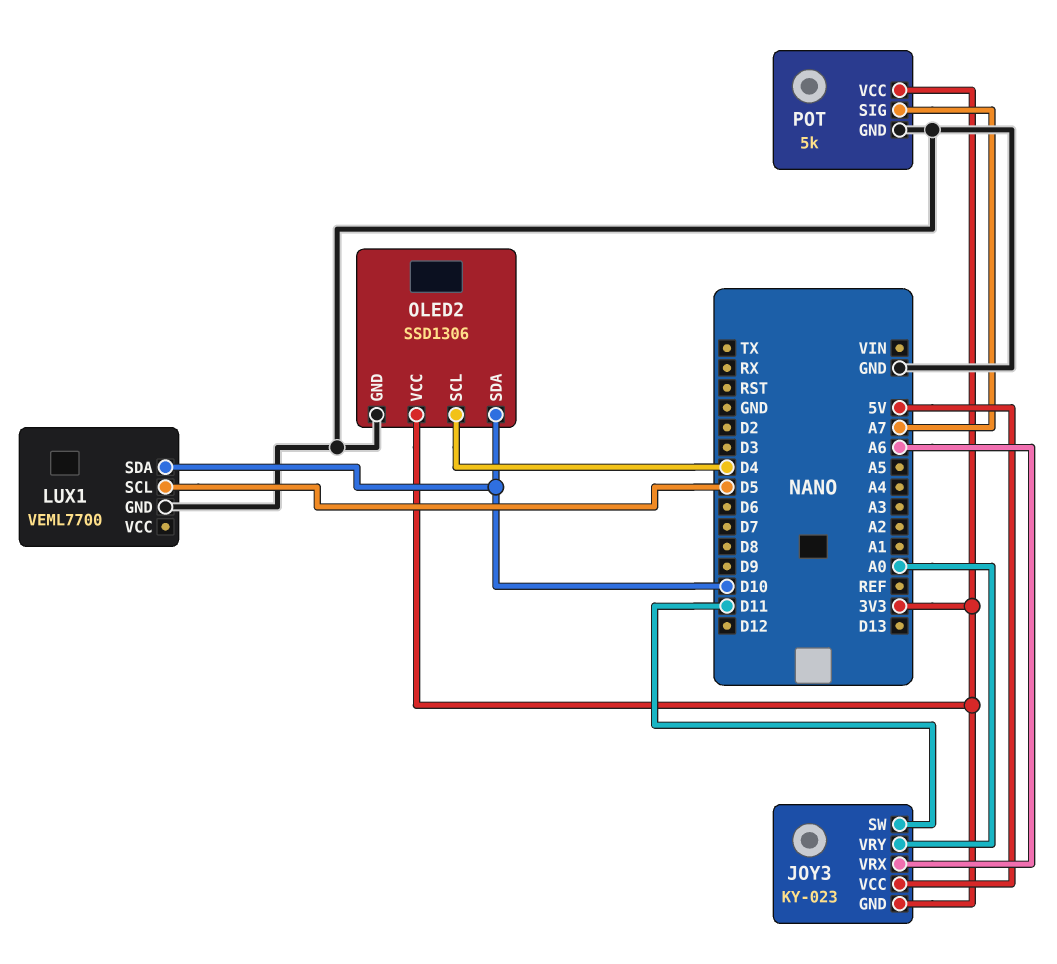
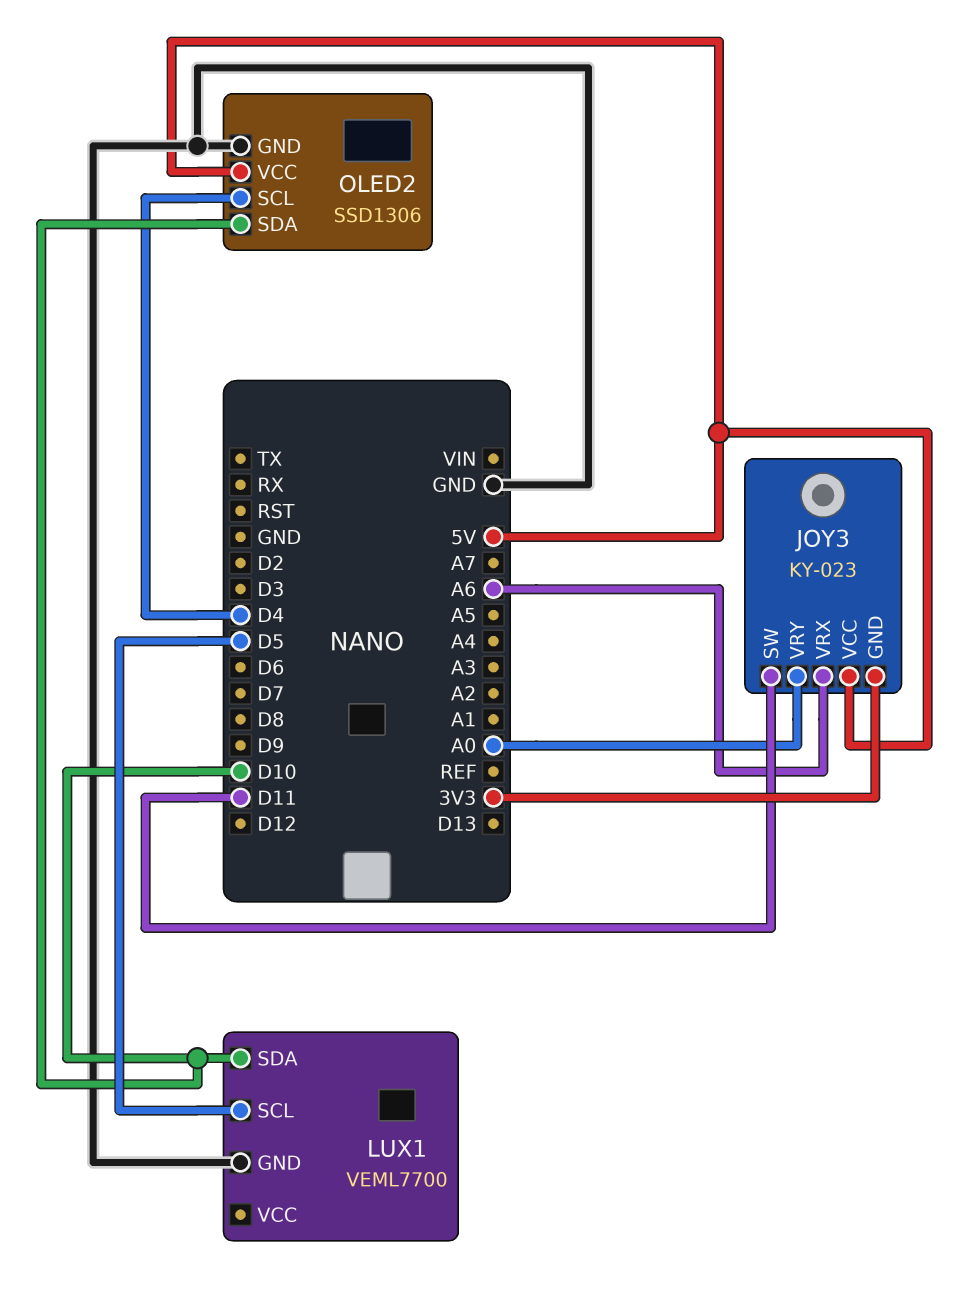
OLED2 pin VCC: 3V3 -> 5V
POT: 5k -> none
POT pin GND: GND -> none
POT pin SIG: A7 -> none
POT pin VCC: 3V3 -> none

